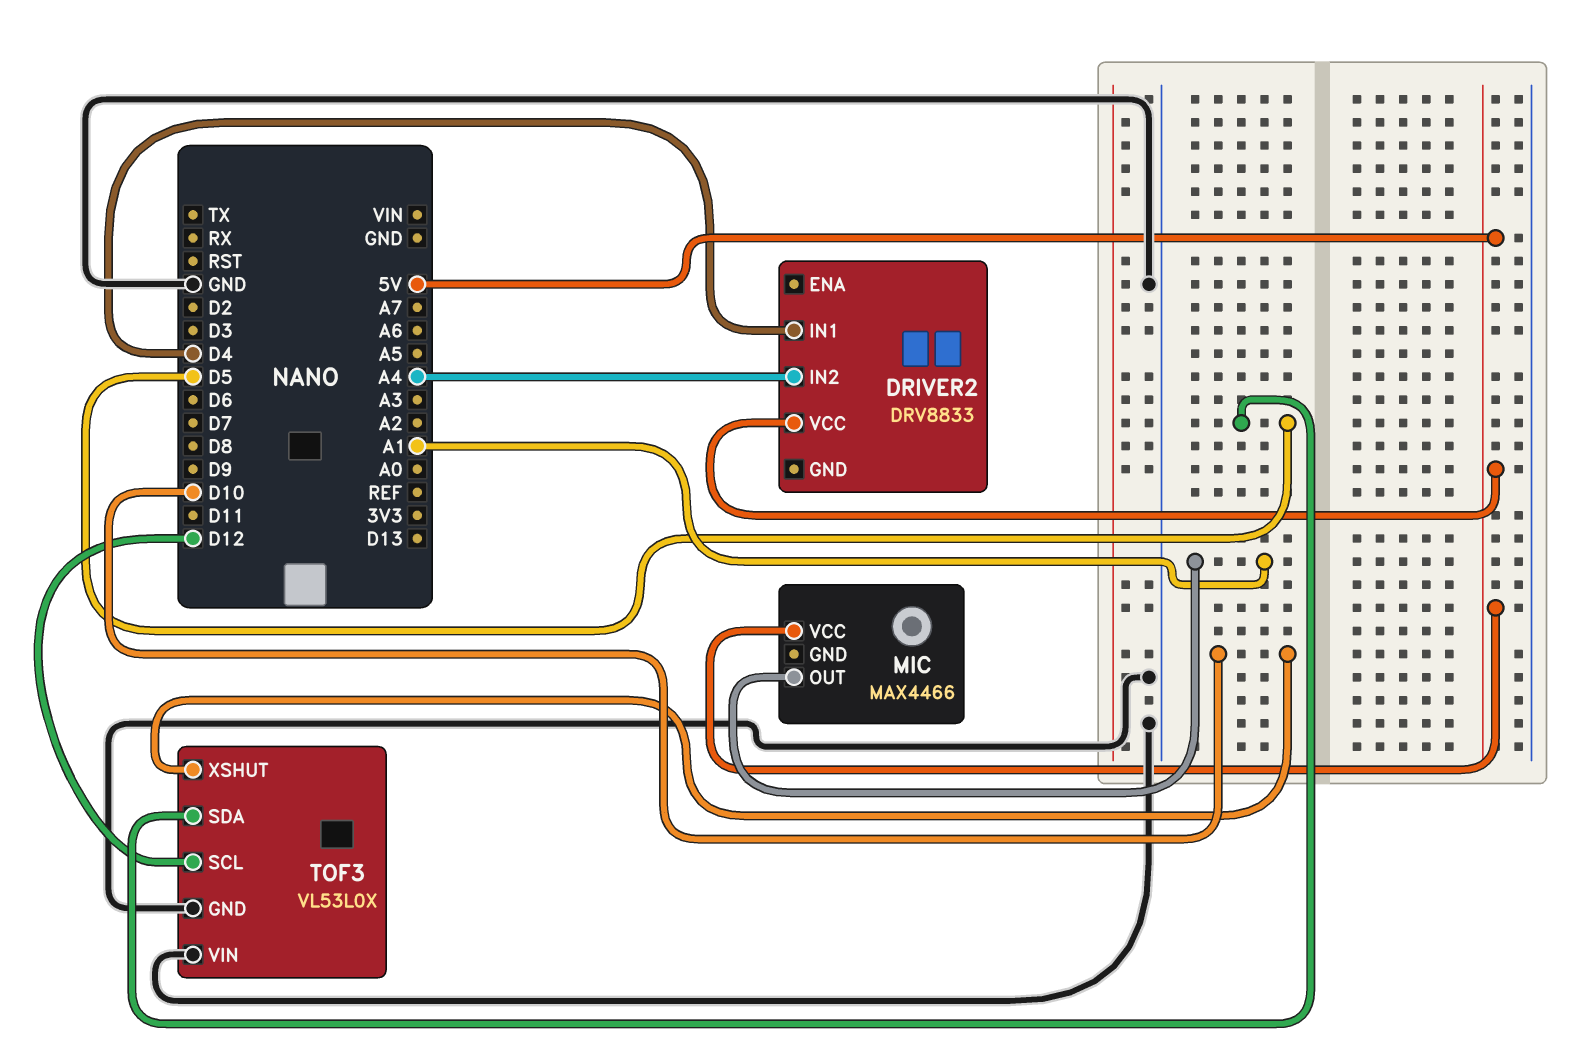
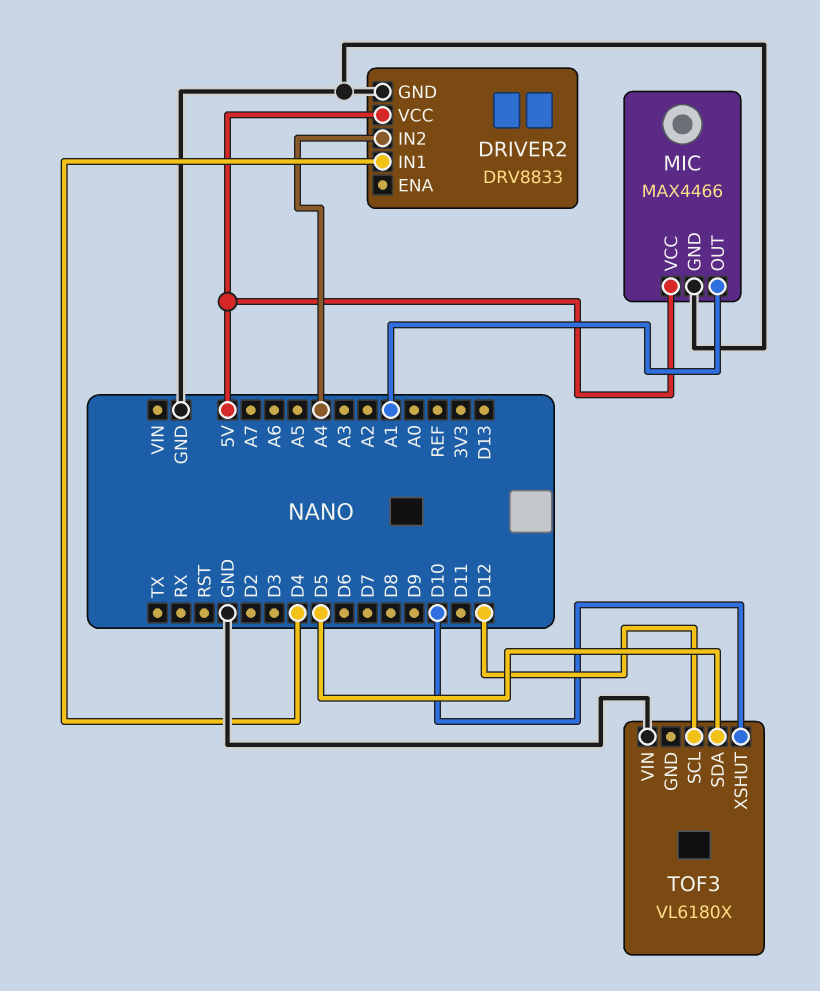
DRIVER2 pin GND: none -> GND
MIC pin GND: none -> GND
TOF3: VL53L0X -> VL6180X
TOF3 pin GND: GND -> none

